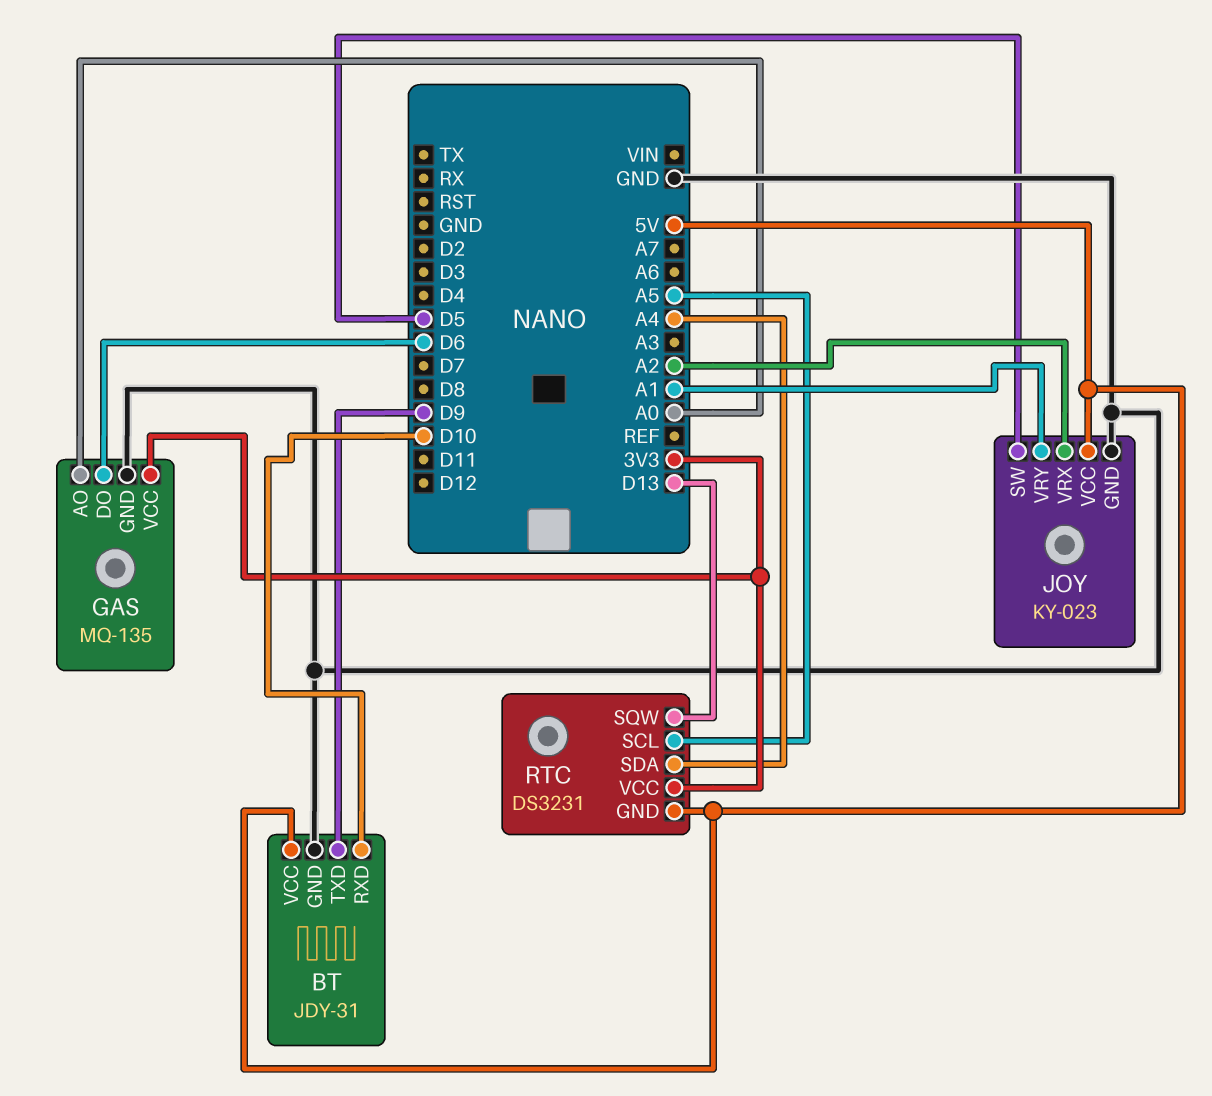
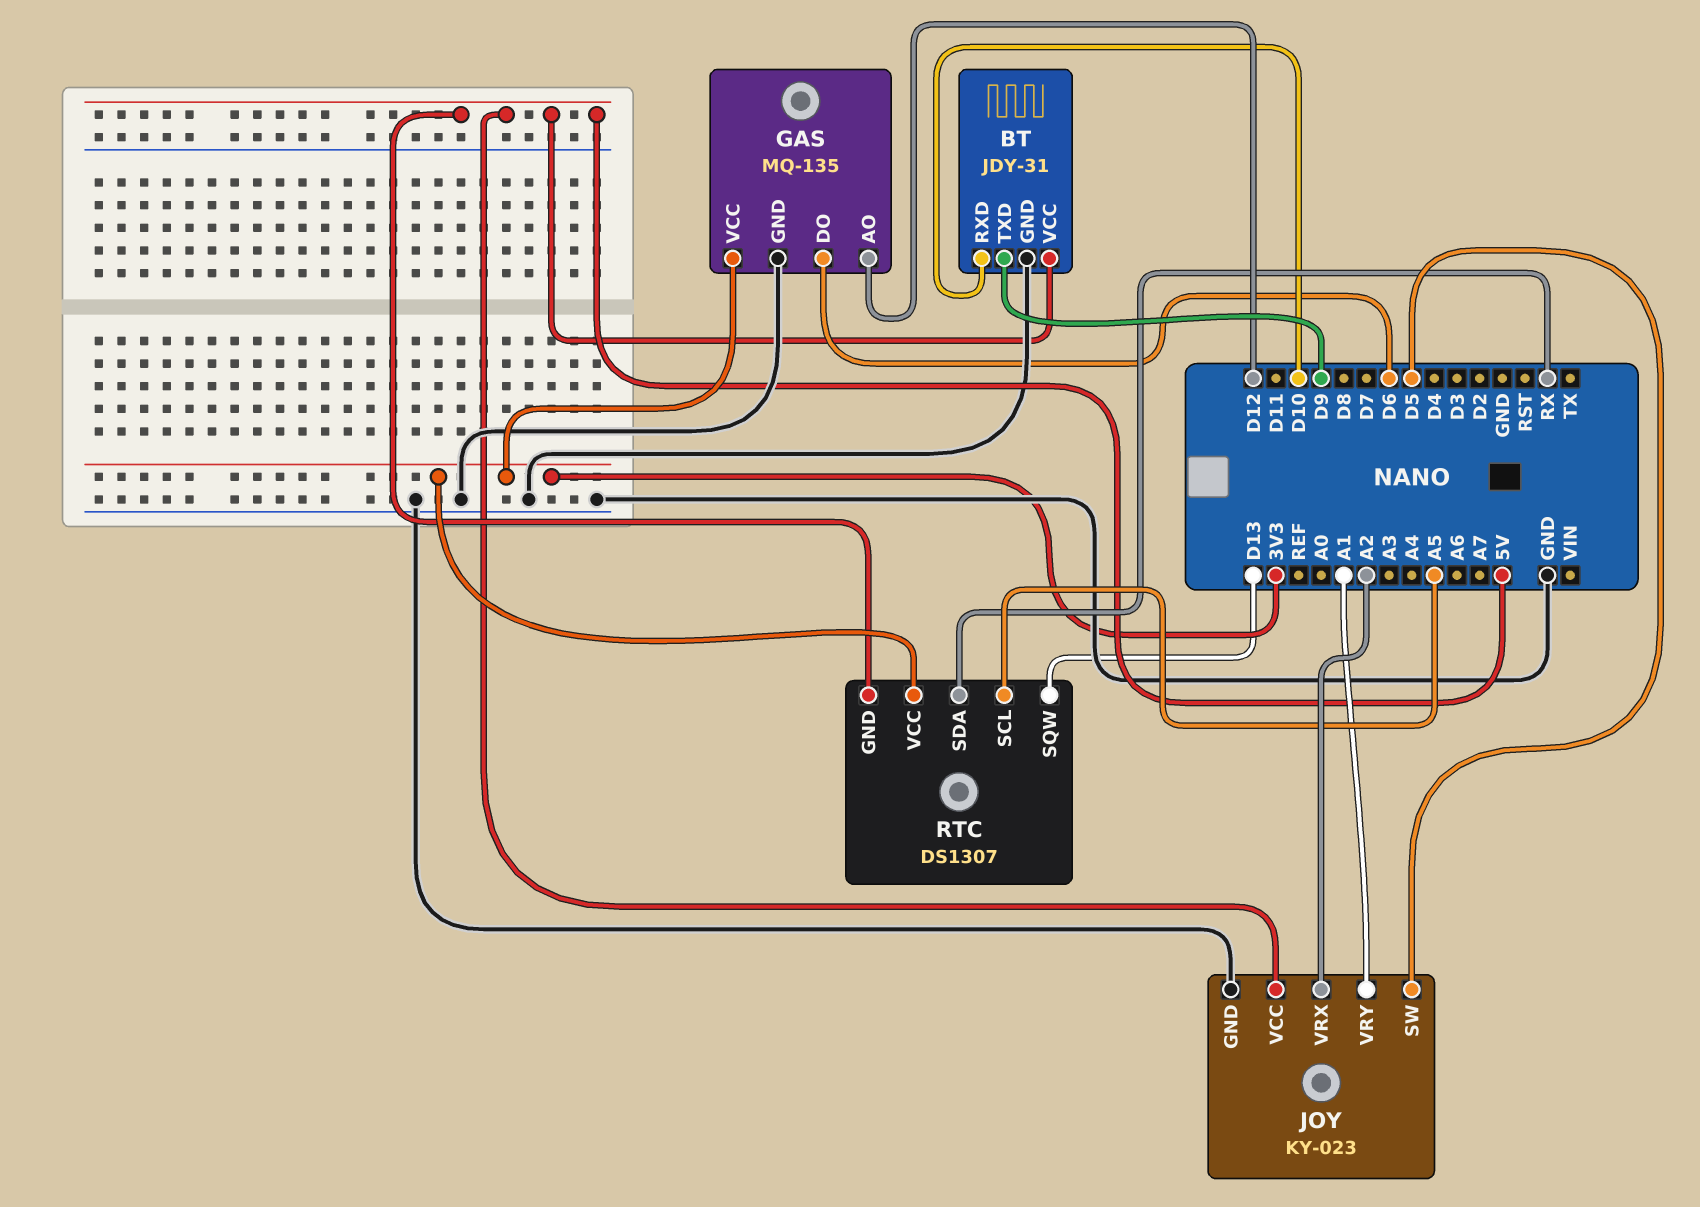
GAS pin AO: A0 -> D12
RTC: DS3231 -> DS1307
RTC pin SDA: A4 -> RX

